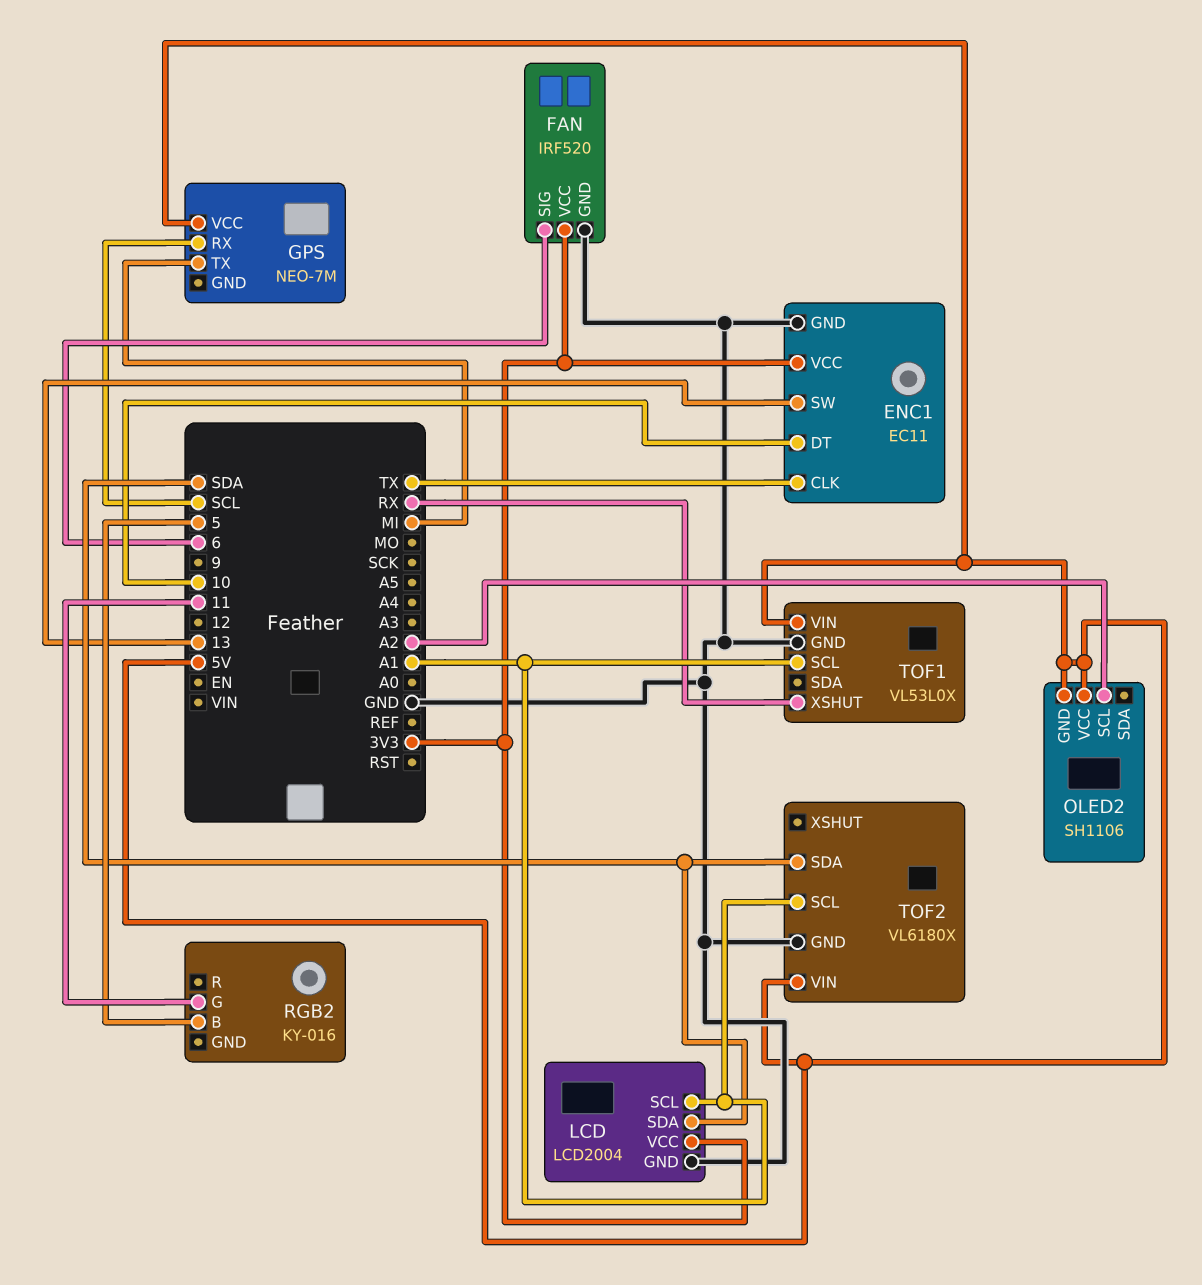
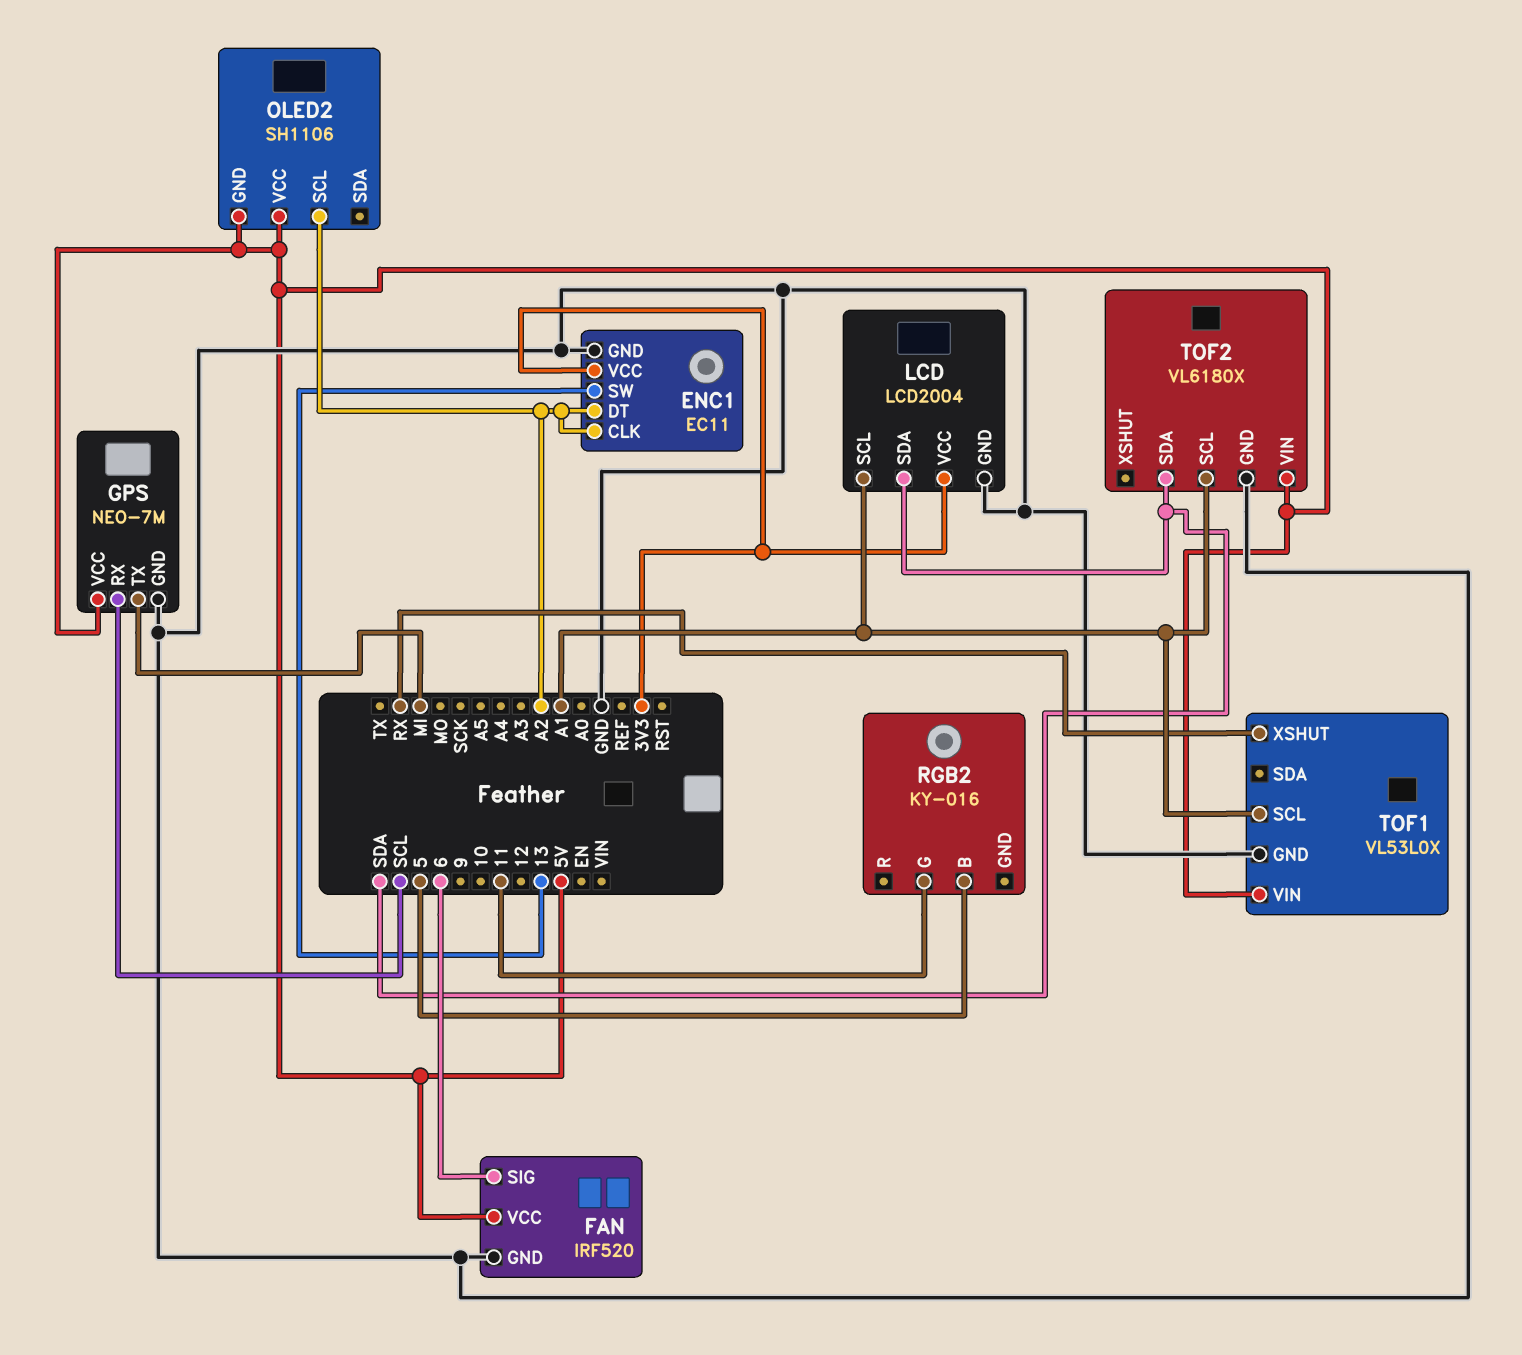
ENC1 pin CLK: TX -> A2
ENC1 pin DT: 10 -> A2
FAN pin VCC: 3V3 -> 5V
GPS pin GND: none -> GND

